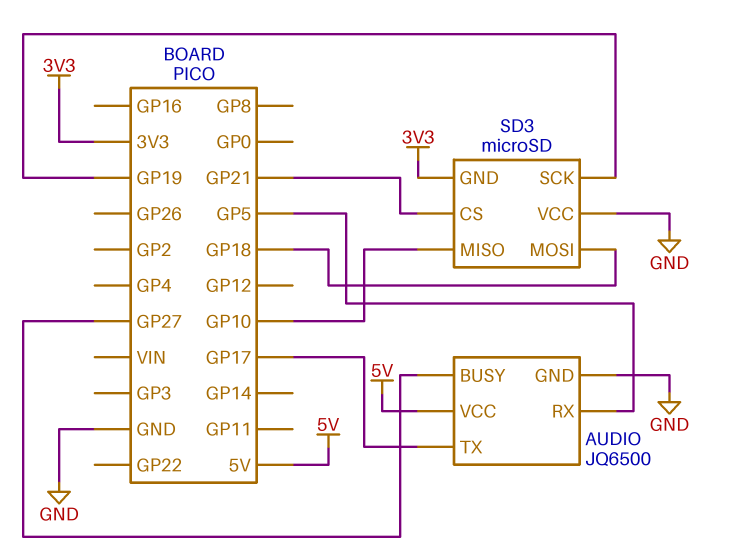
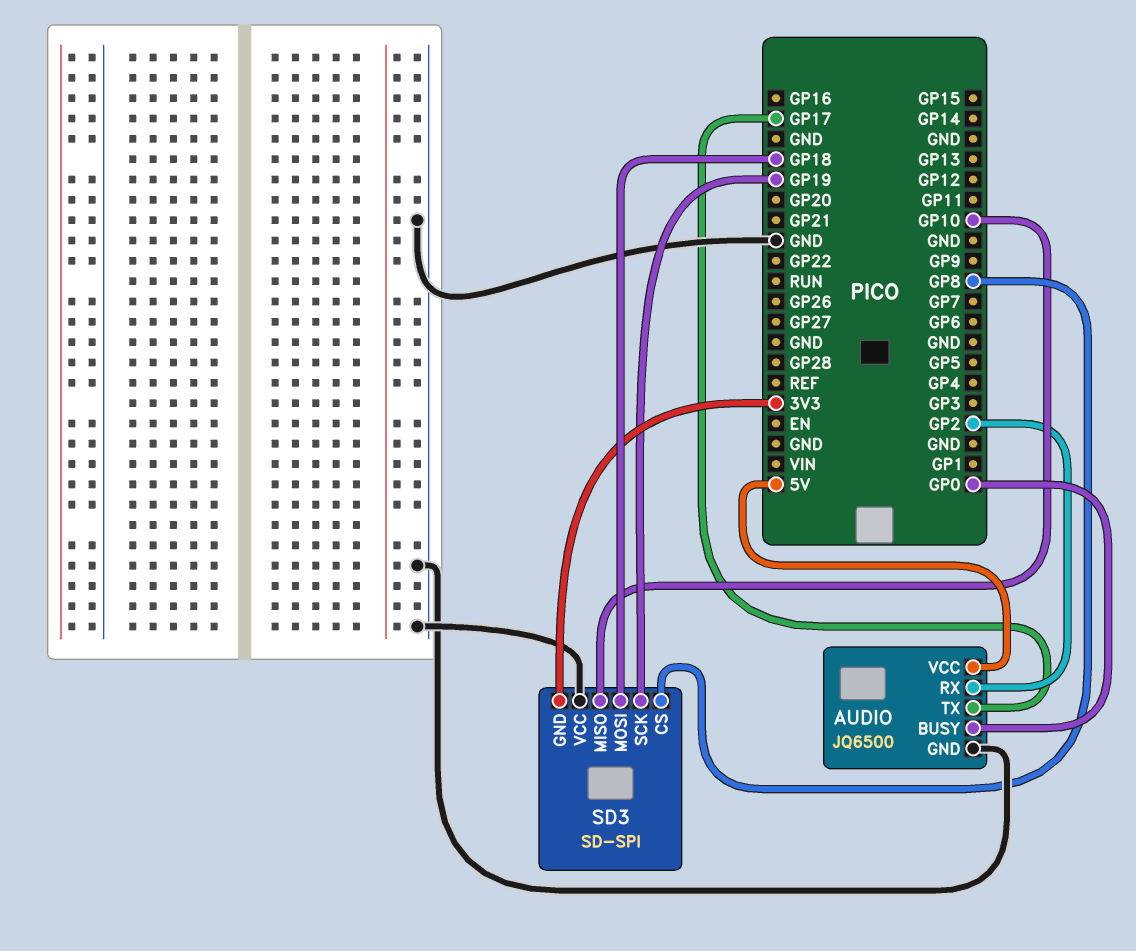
AUDIO pin BUSY: GP27 -> GP0
AUDIO pin RX: GP5 -> GP2
SD3: microSD -> SD-SPI
SD3 pin CS: GP21 -> GP8

